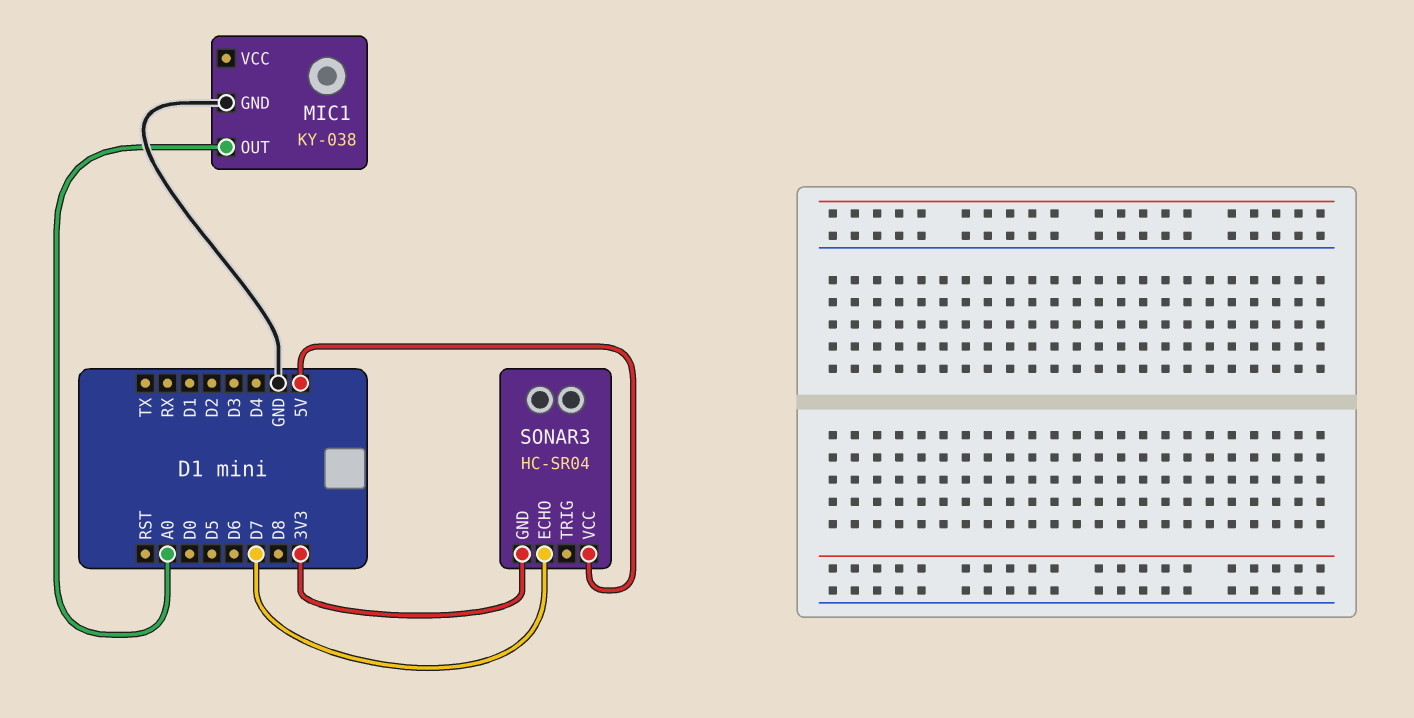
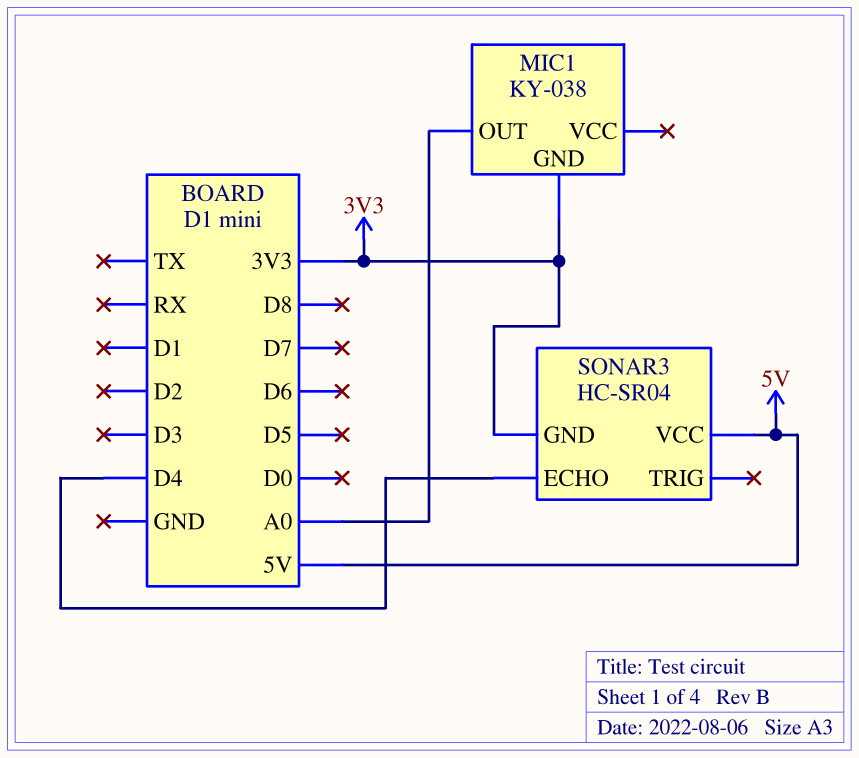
MIC1 pin GND: GND -> 3V3
SONAR3 pin ECHO: D7 -> D4

